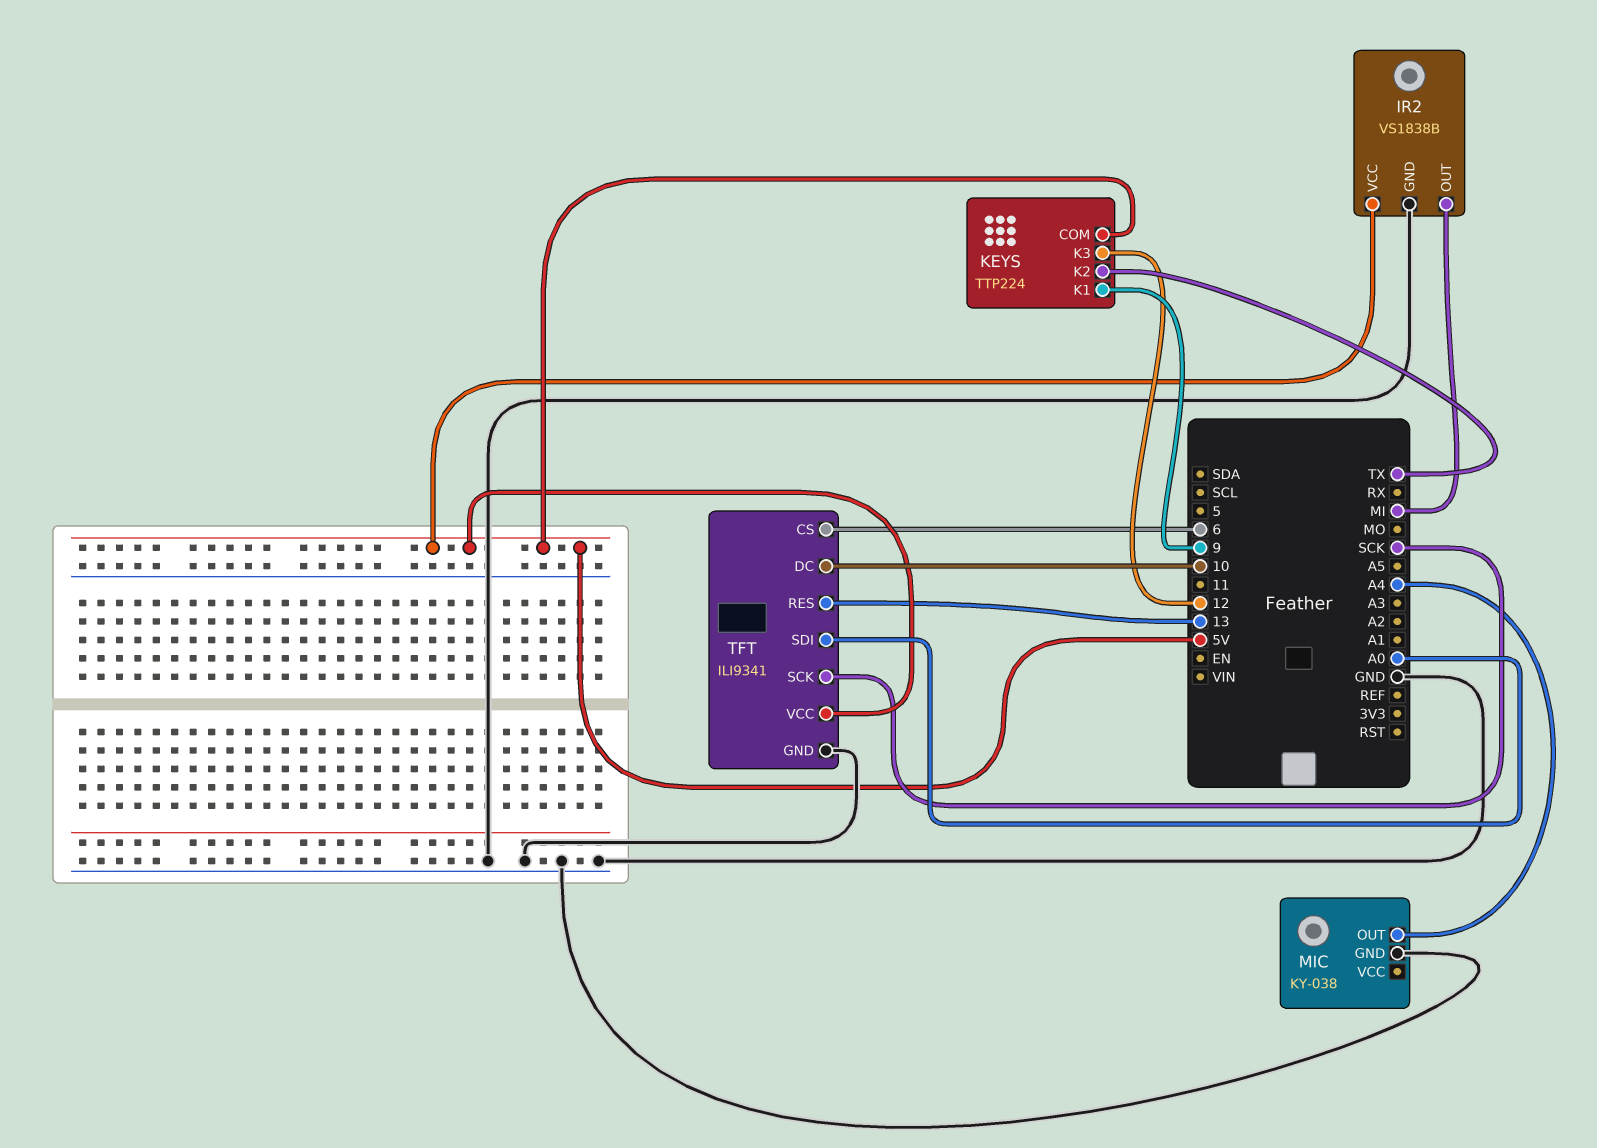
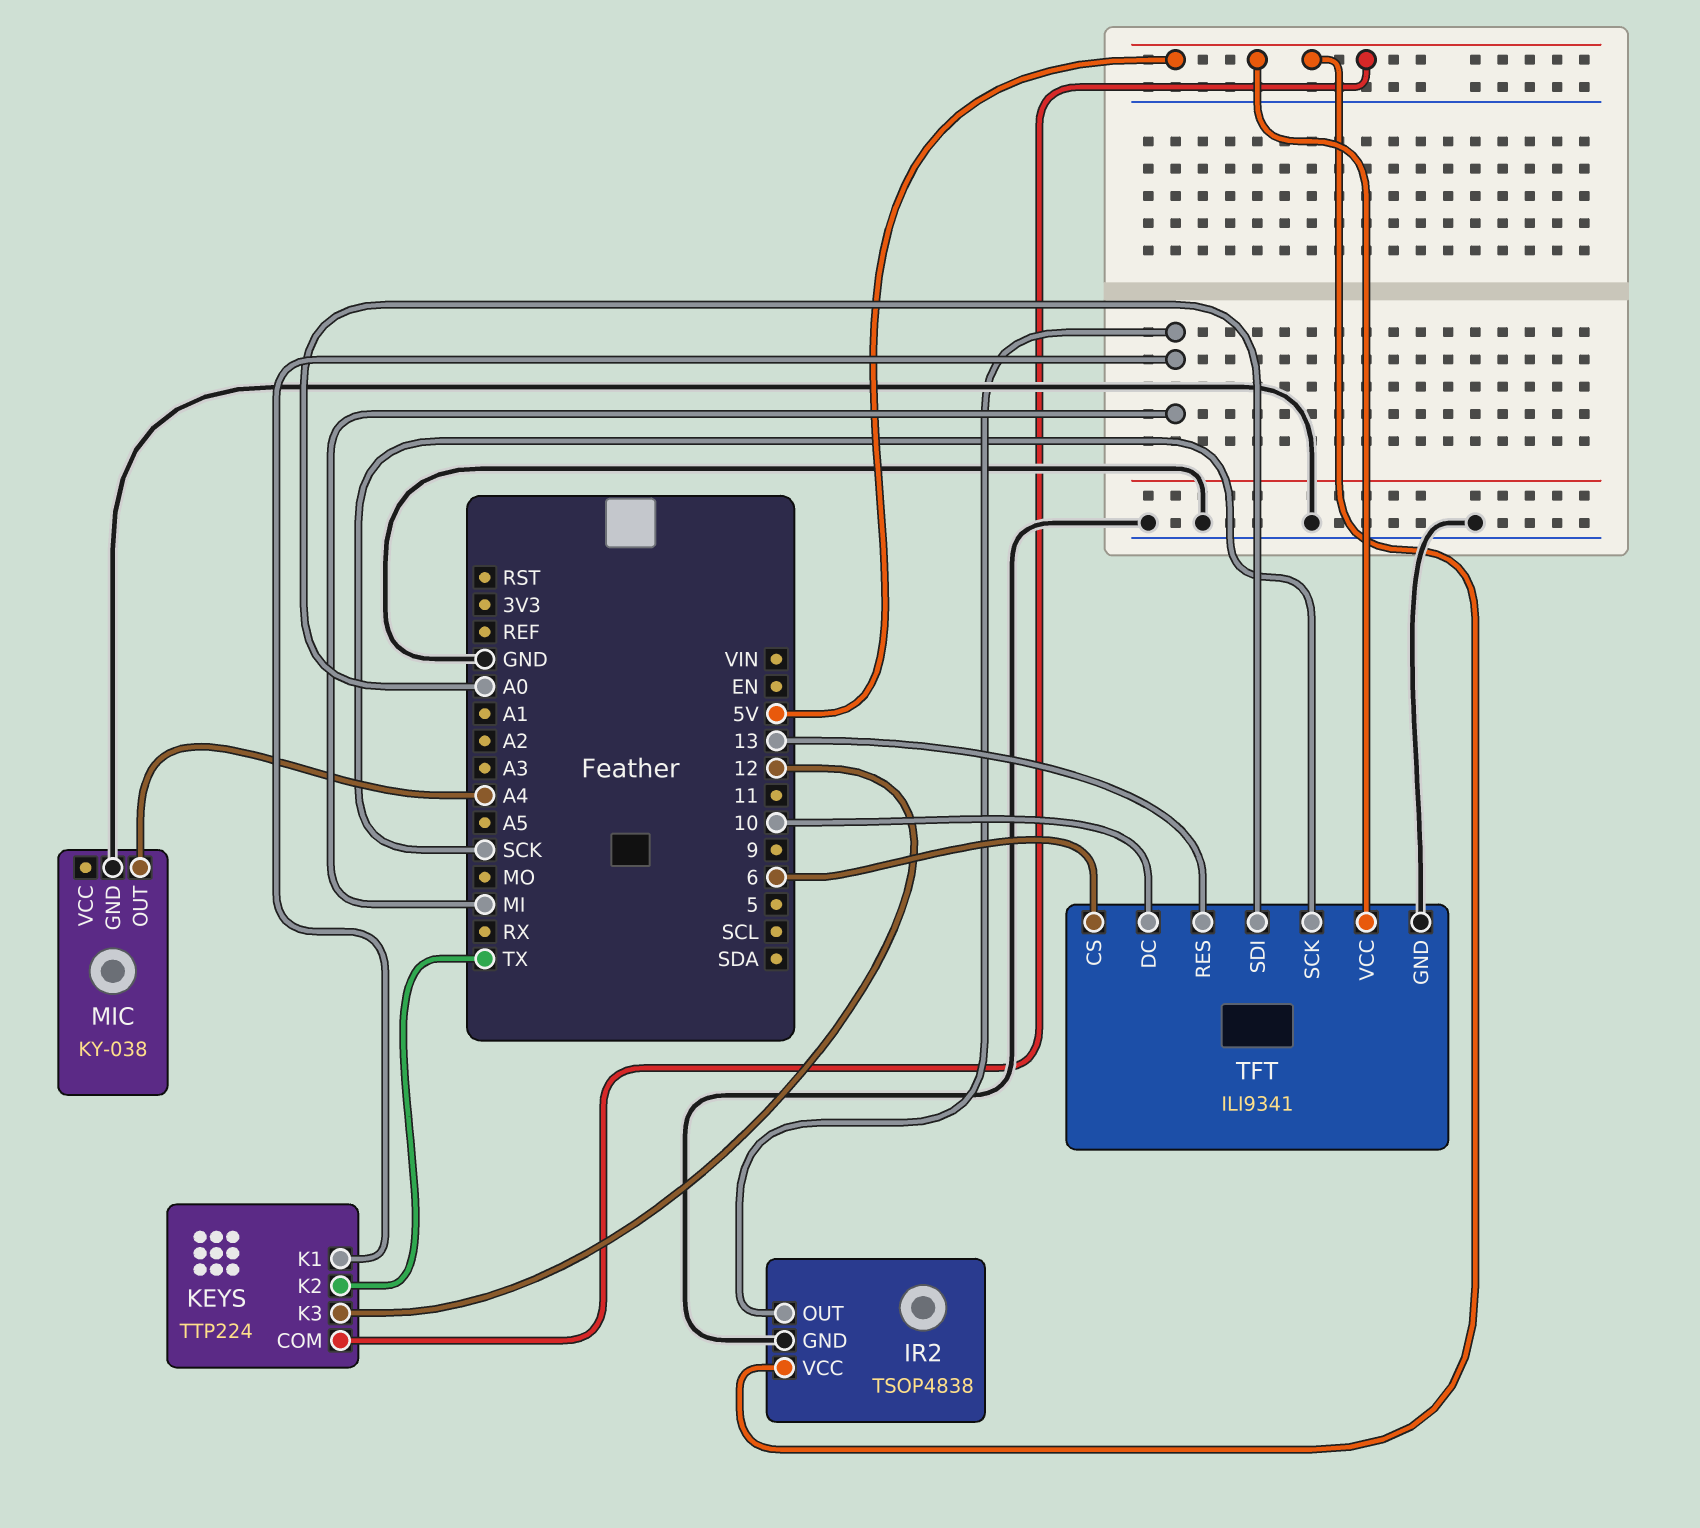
IR2: VS1838B -> TSOP4838
KEYS pin K1: 9 -> MI

